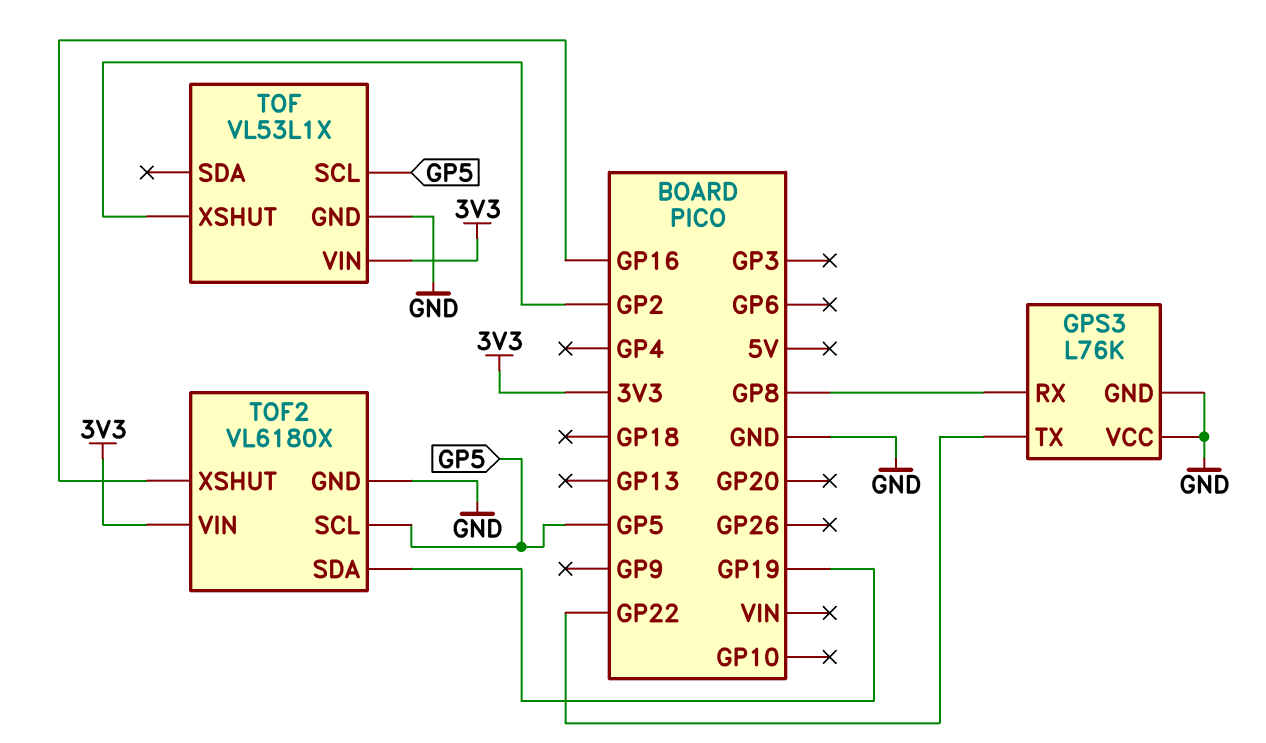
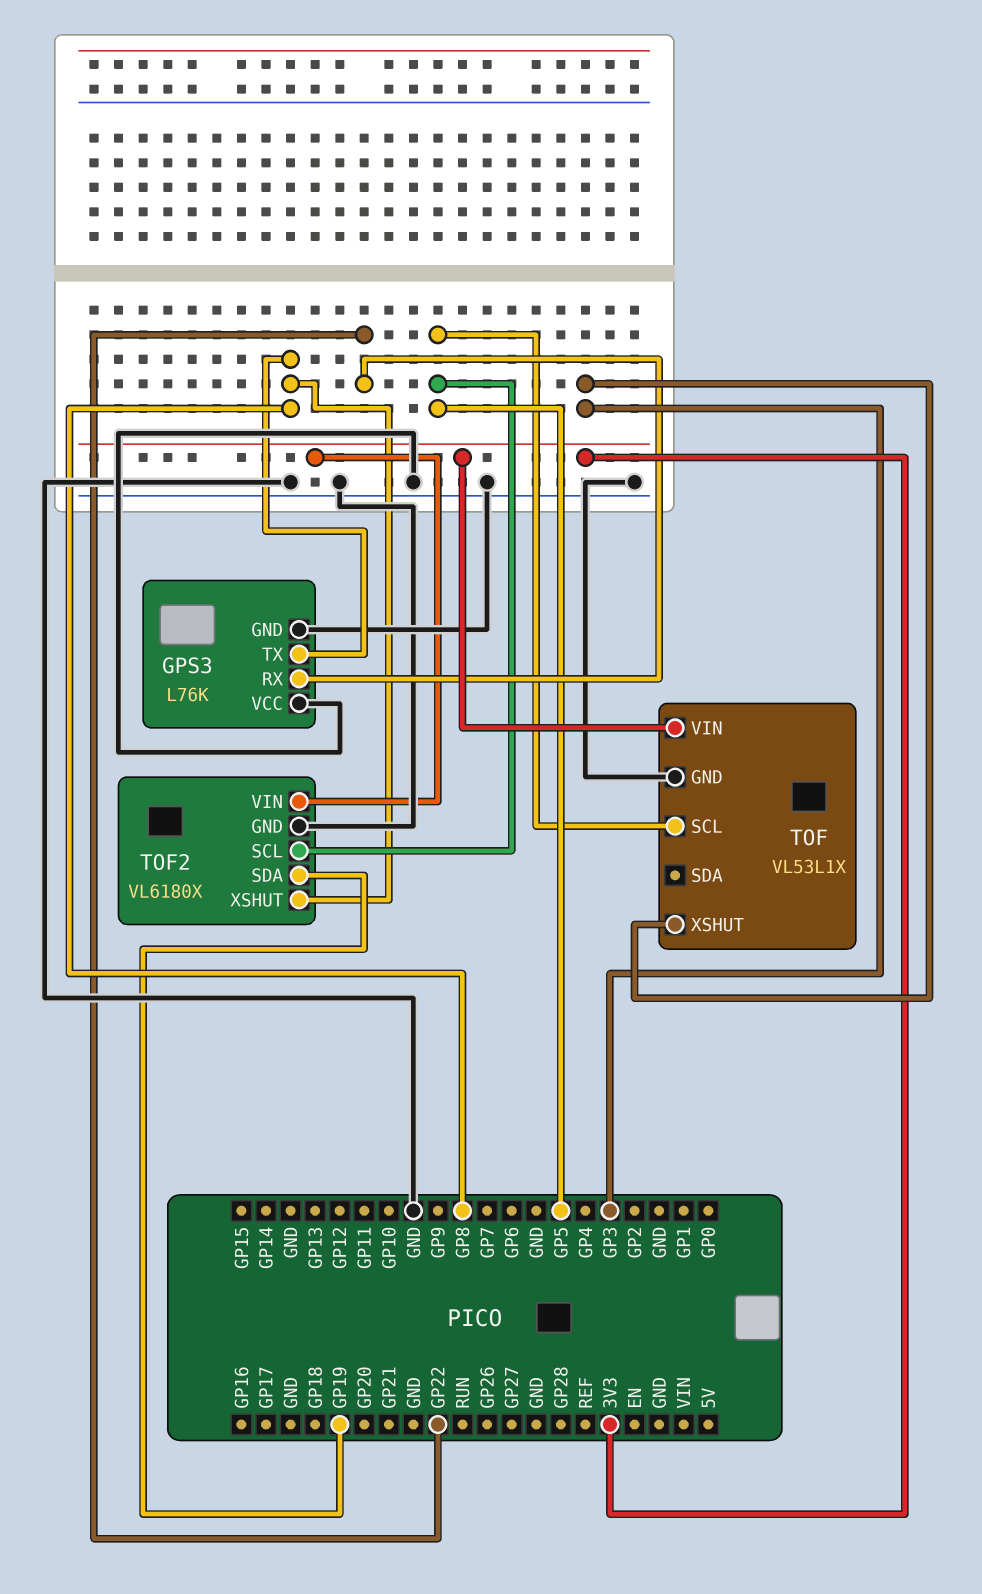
GPS3 pin RX: GP8 -> GP22
GPS3 pin TX: GP22 -> GP8
TOF pin XSHUT: GP2 -> GP3
TOF2 pin XSHUT: GP16 -> GP8

